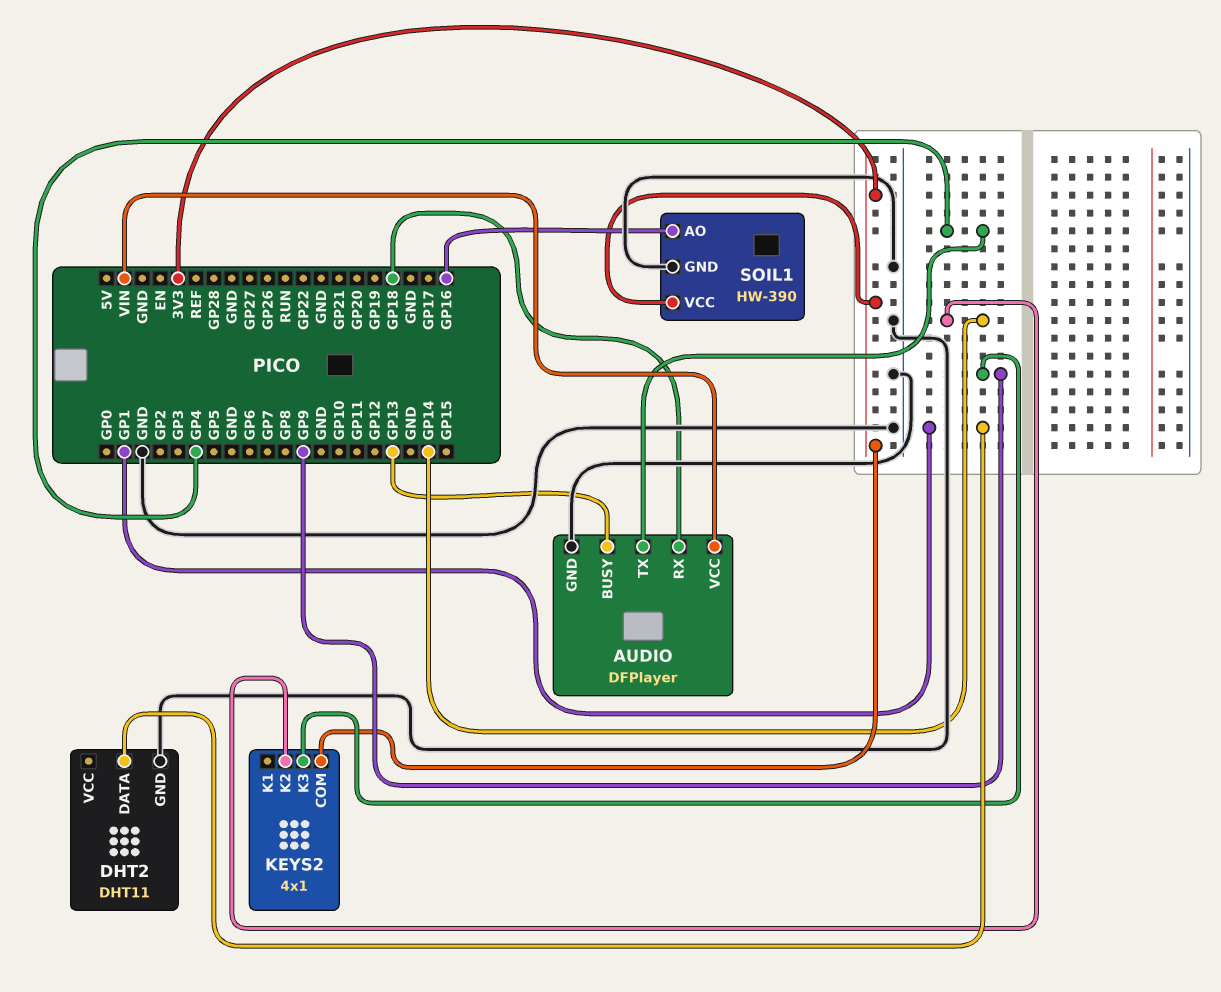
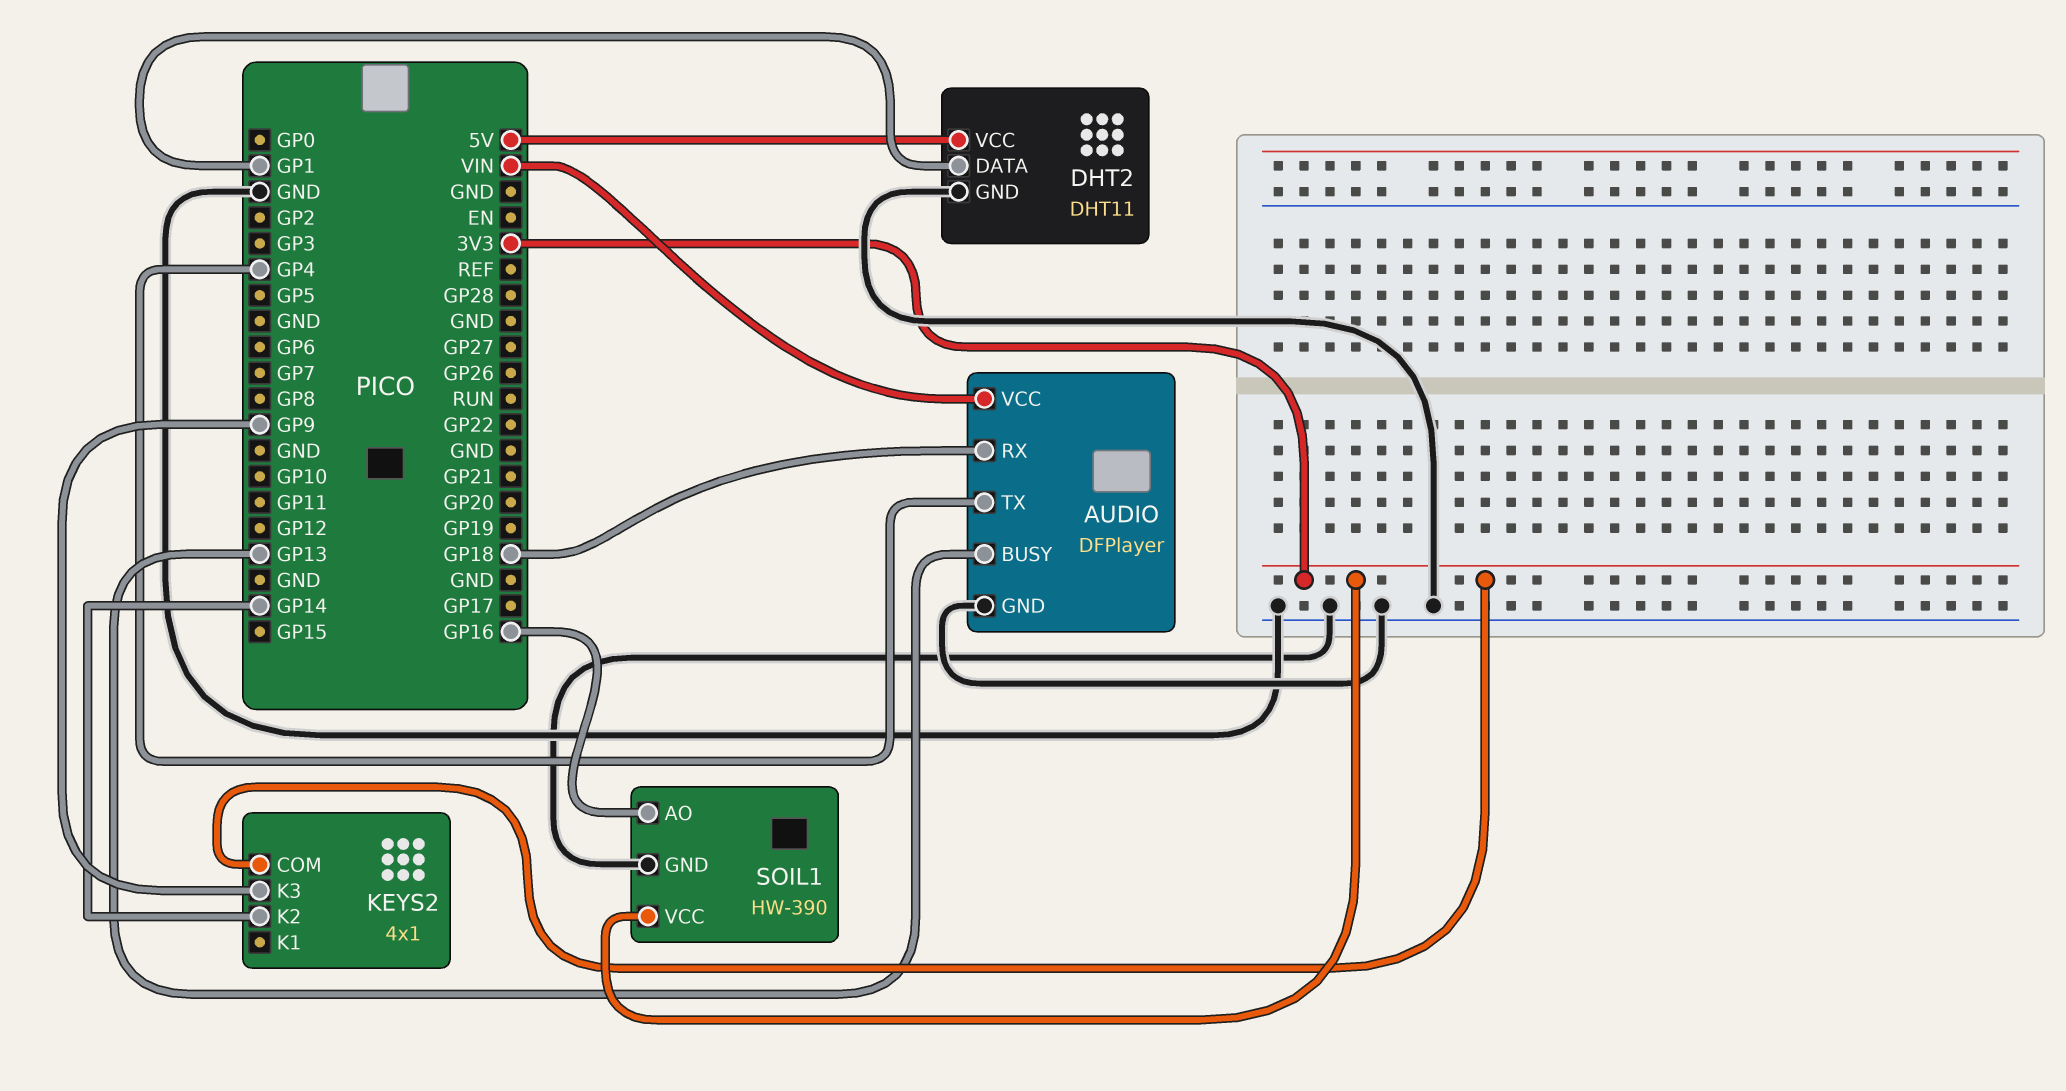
DHT2 pin VCC: none -> 5V

